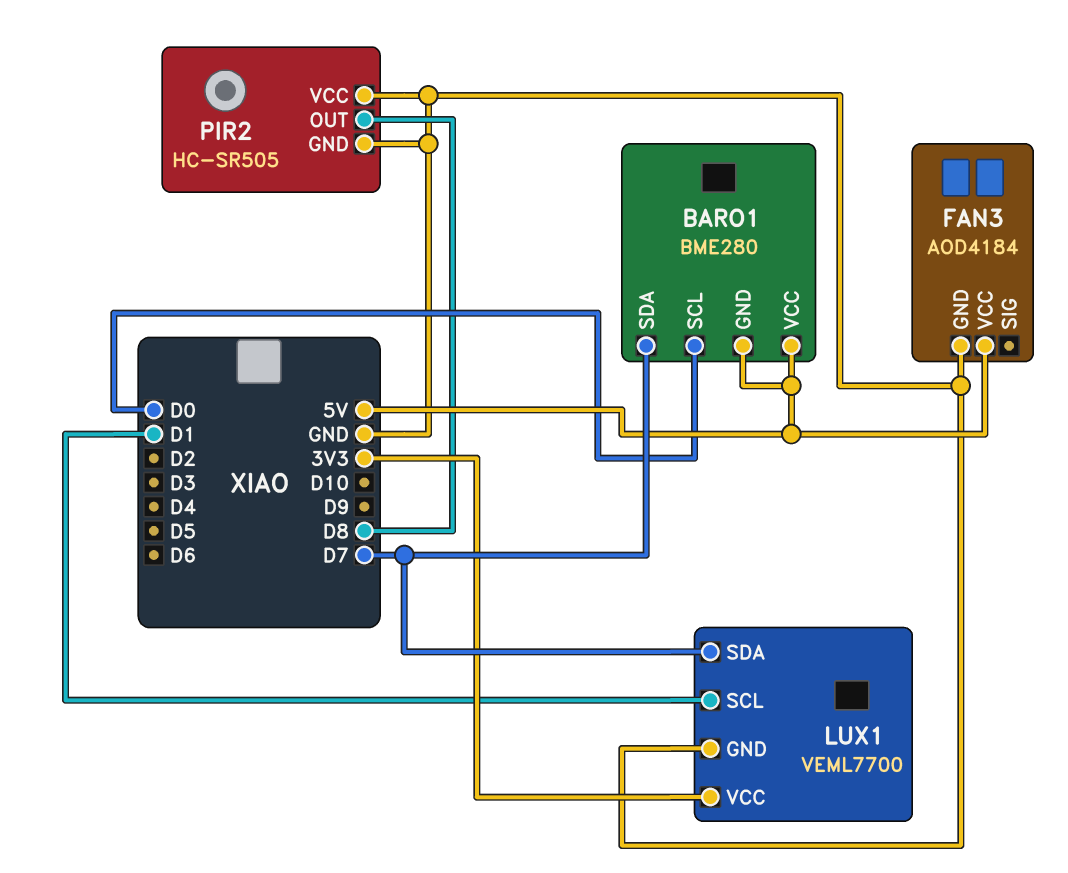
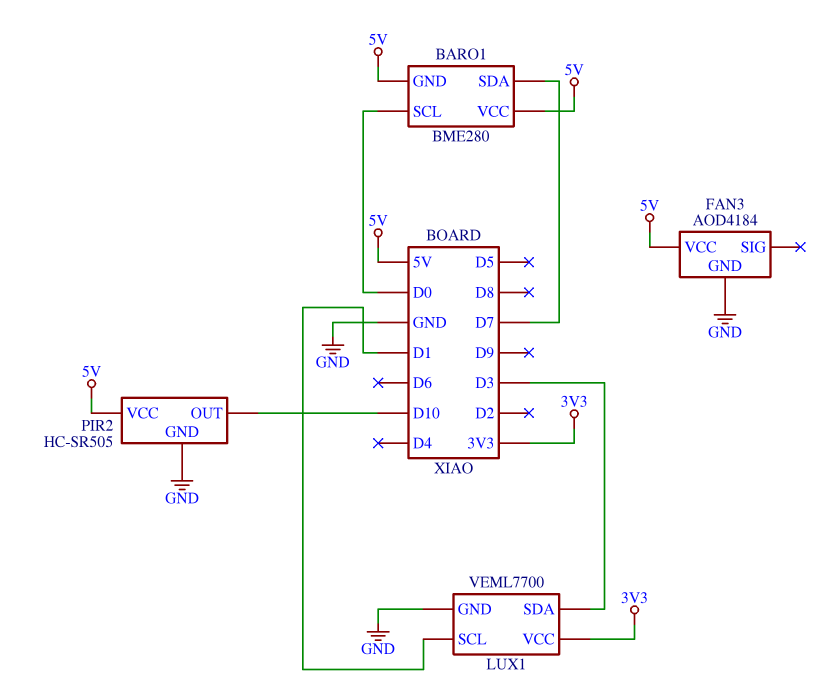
LUX1 pin SDA: D7 -> D3
PIR2 pin OUT: D8 -> D10
PIR2 pin VCC: GND -> 5V

